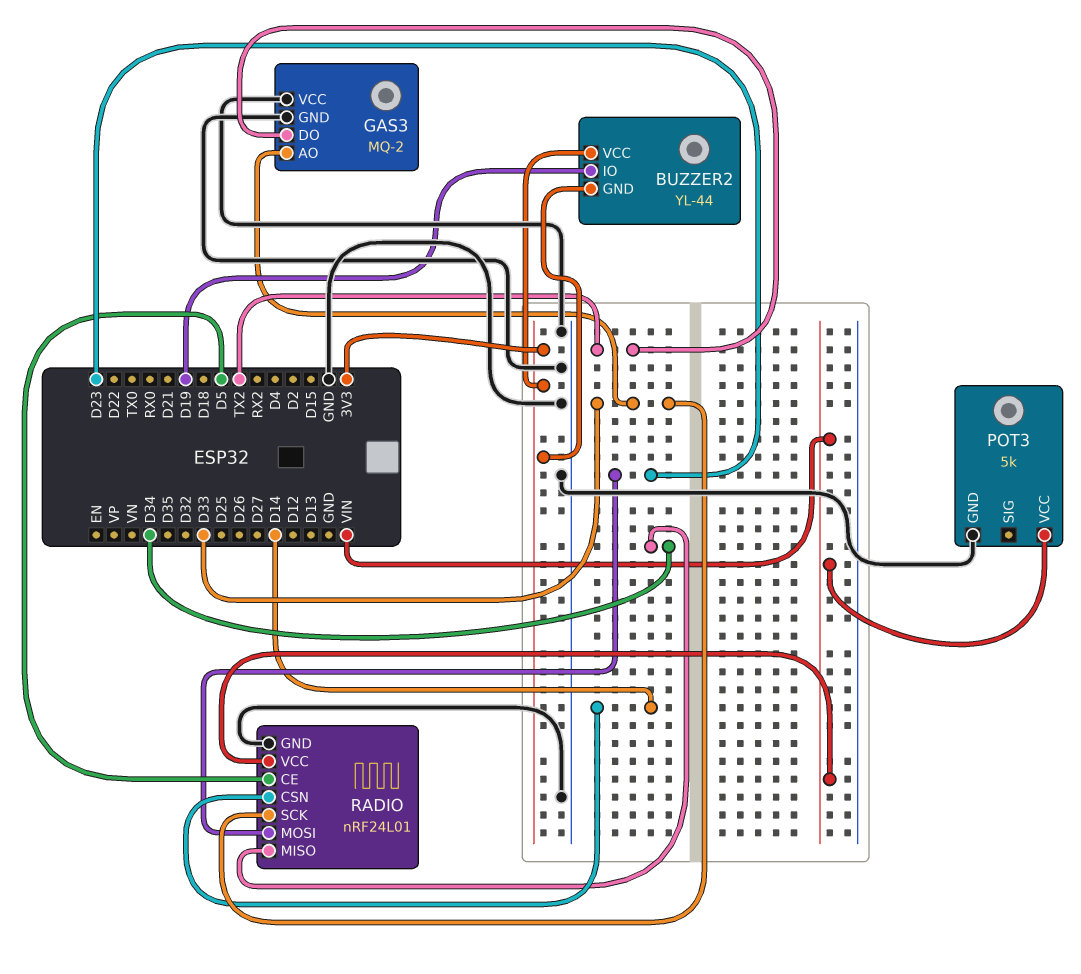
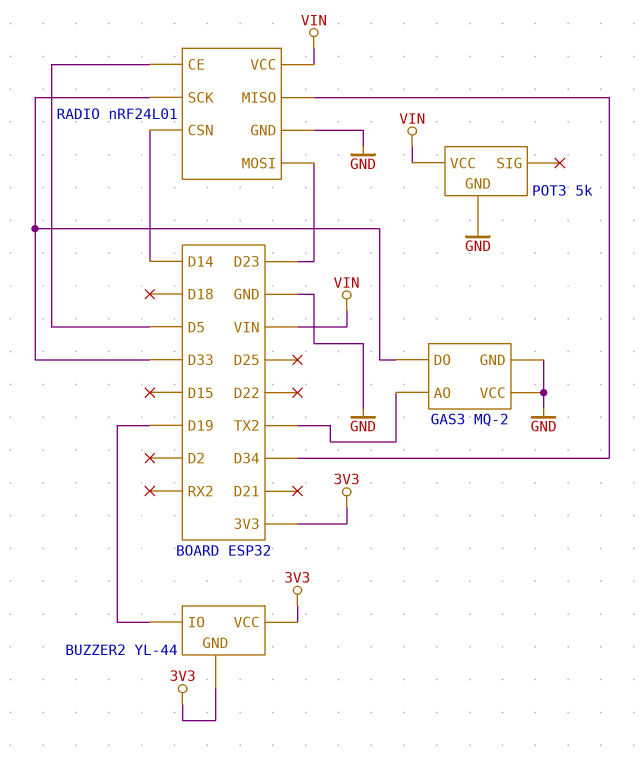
GAS3 pin AO: D33 -> TX2
GAS3 pin DO: TX2 -> D33

